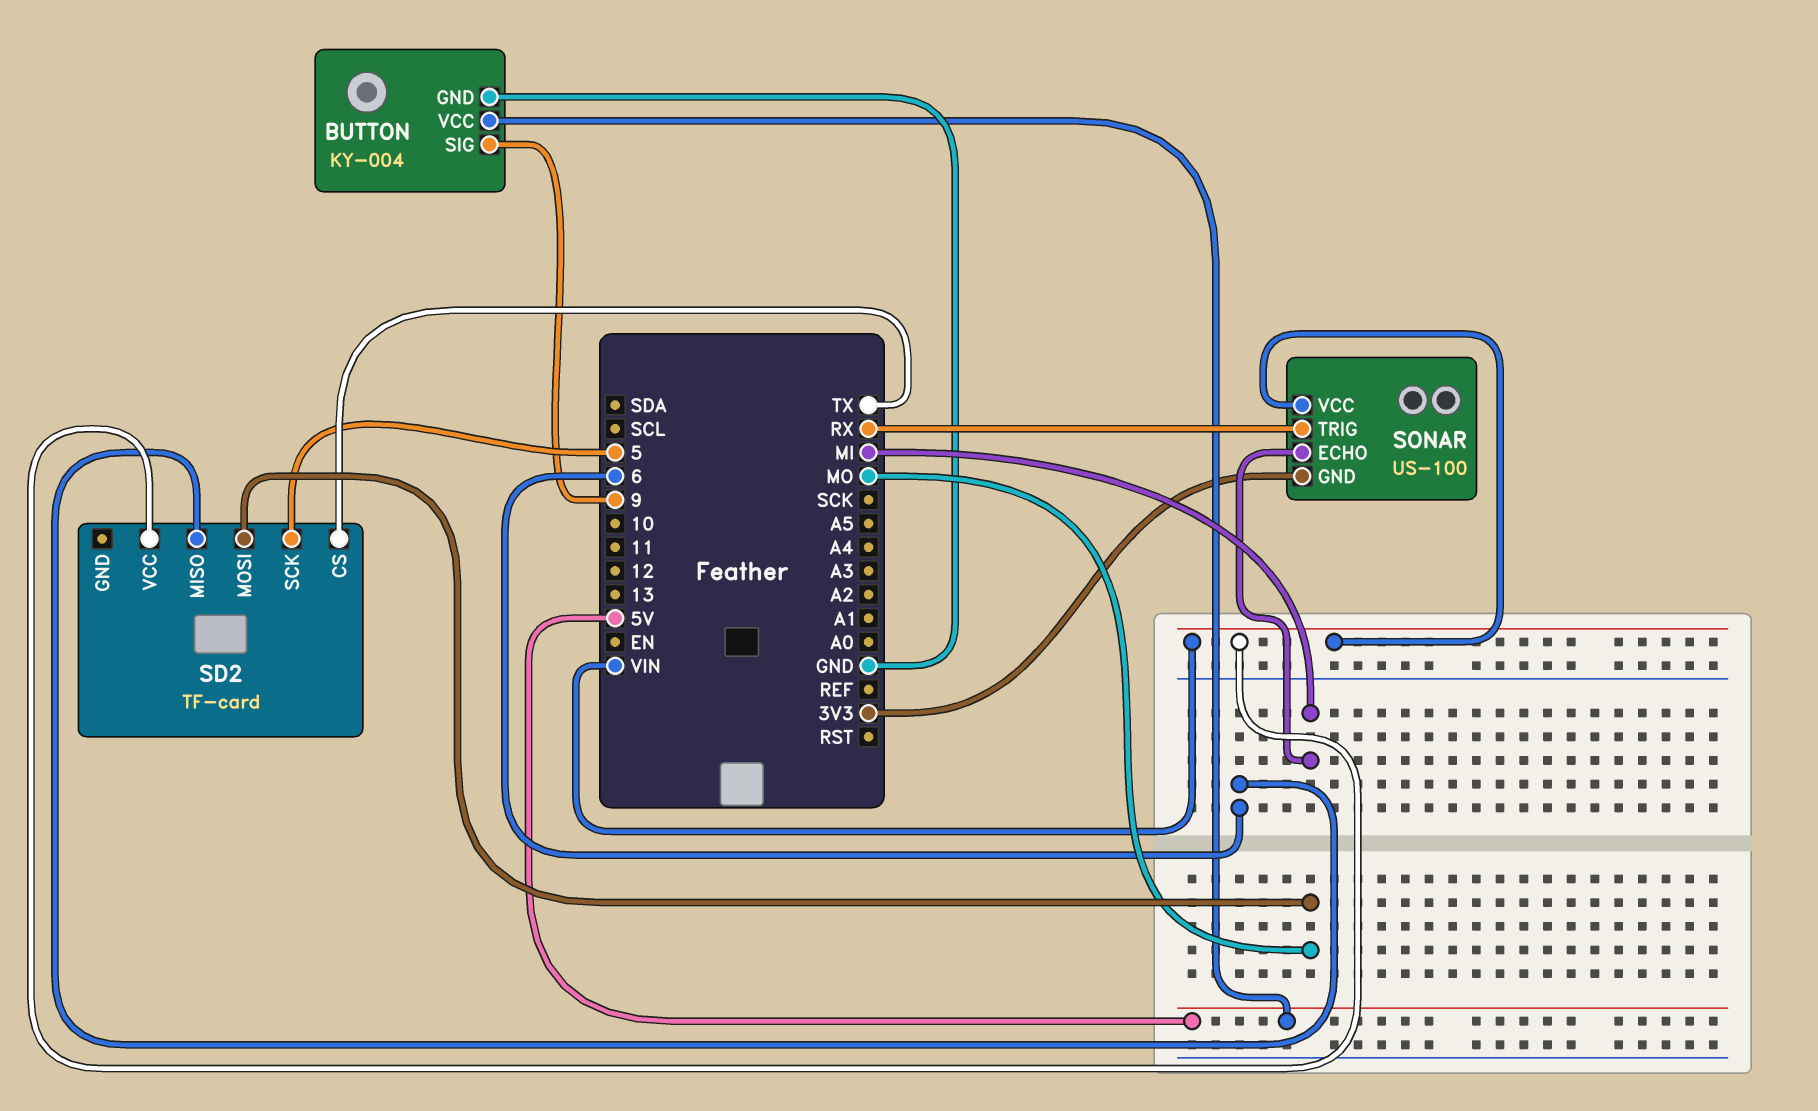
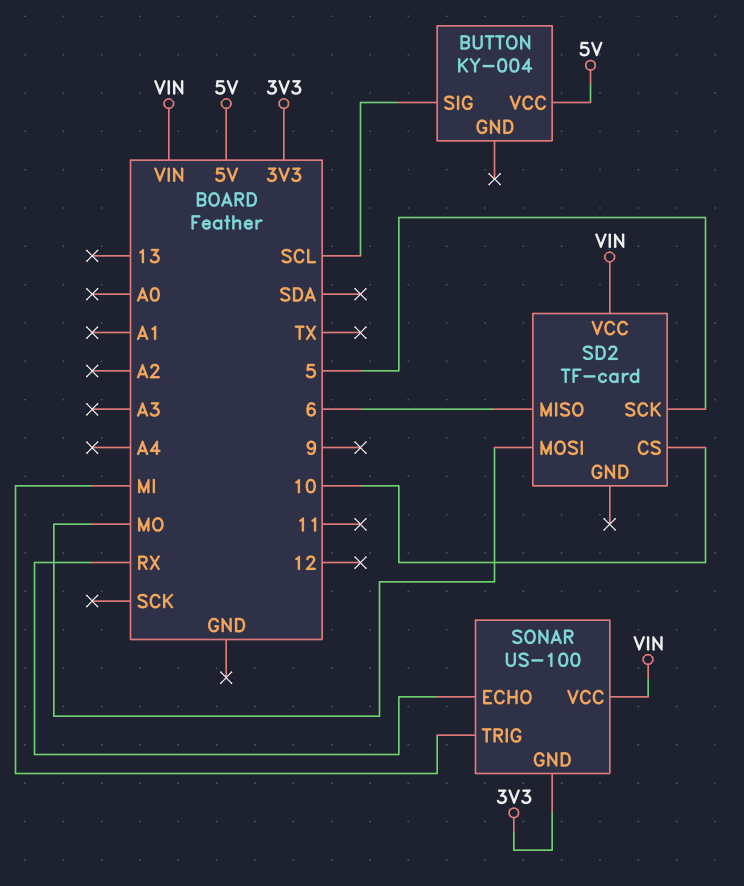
BUTTON pin GND: GND -> none
BUTTON pin SIG: 9 -> SCL
SD2 pin CS: TX -> 10
SONAR pin ECHO: MI -> RX
SONAR pin TRIG: RX -> MI

